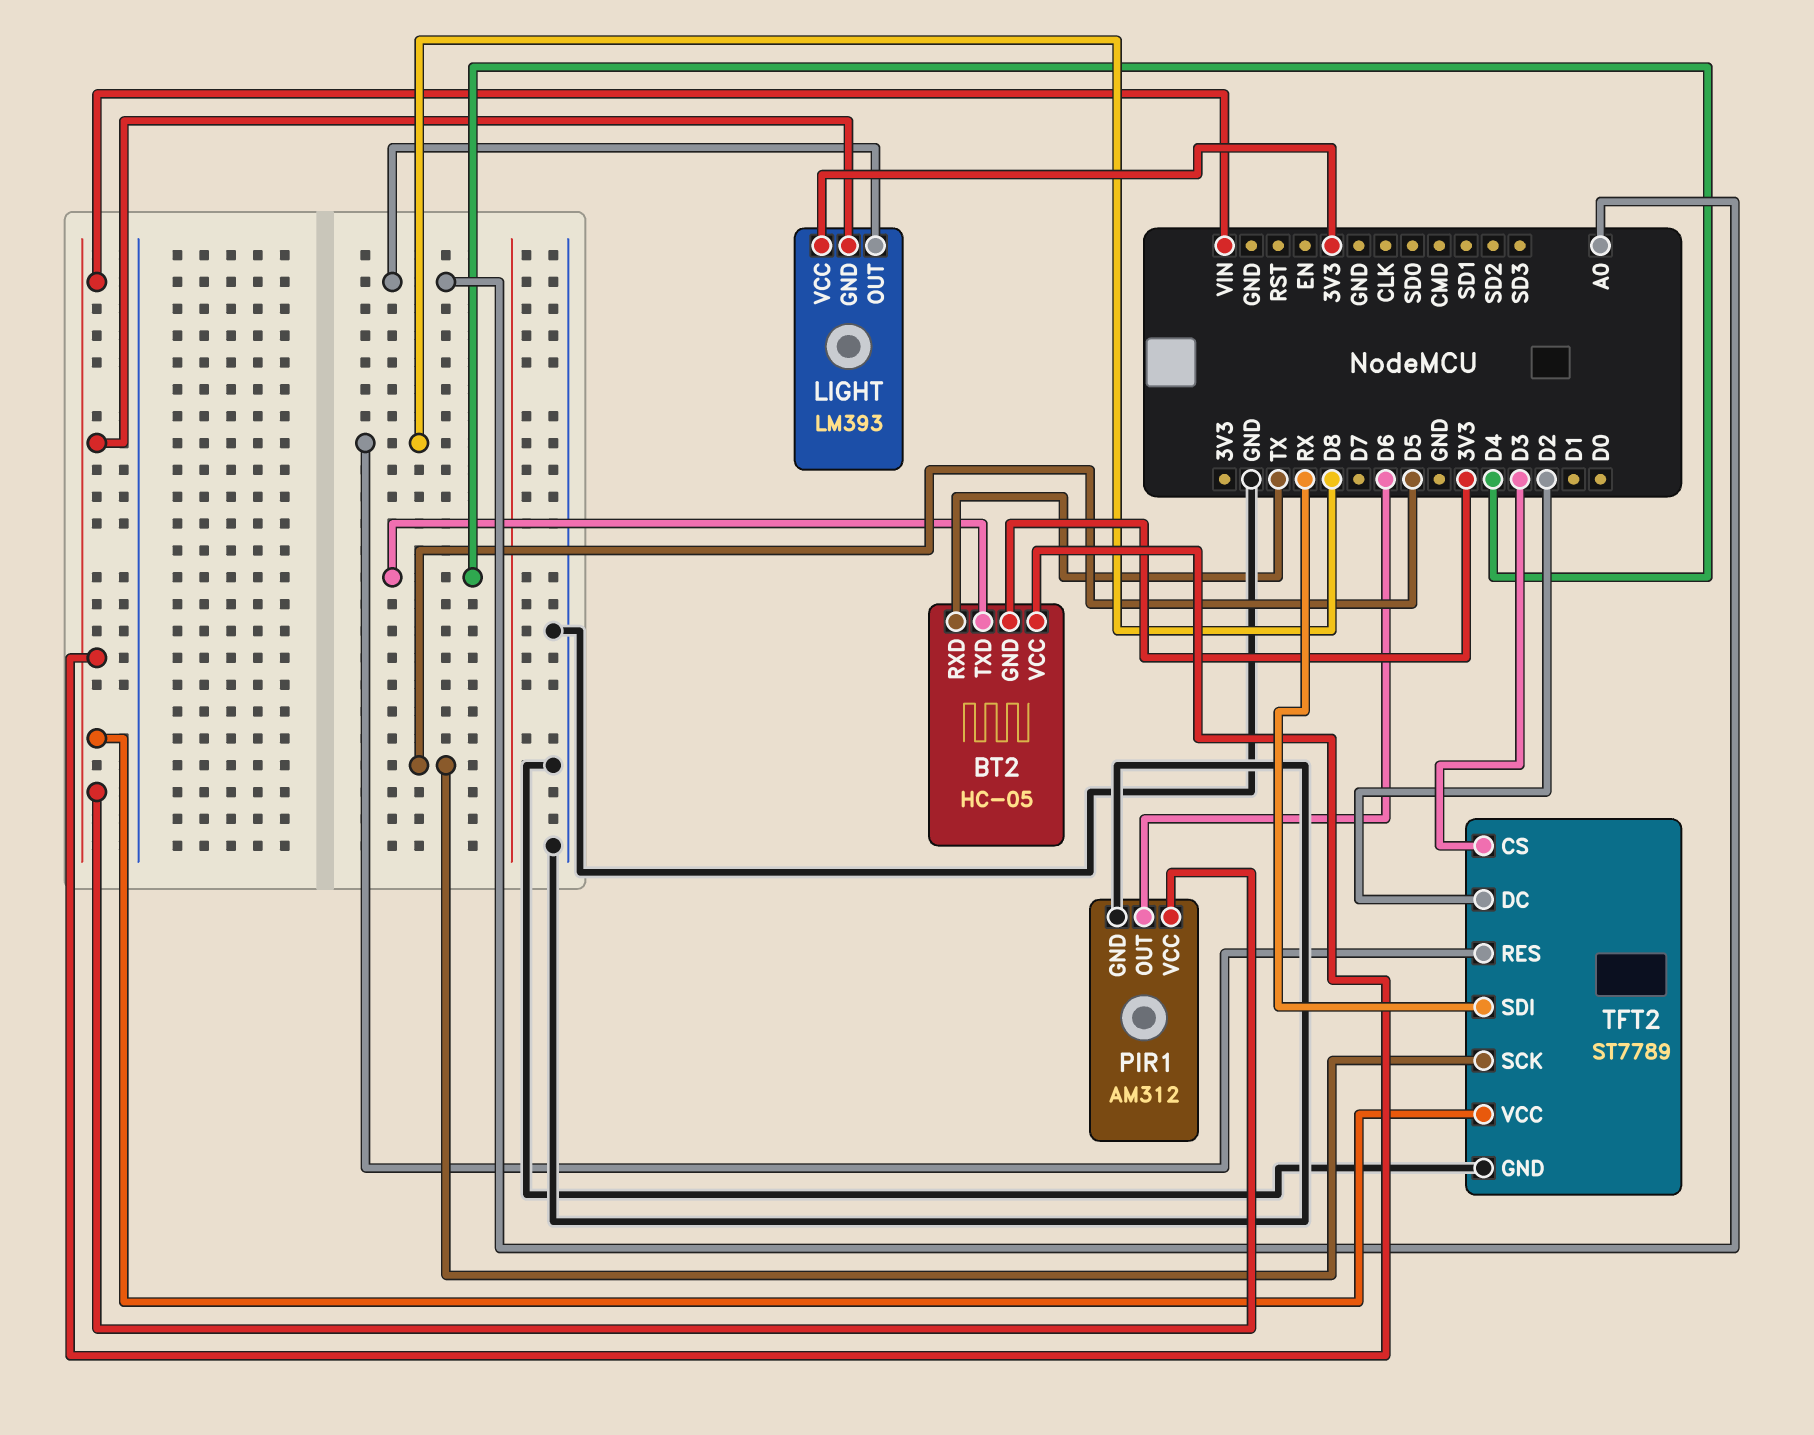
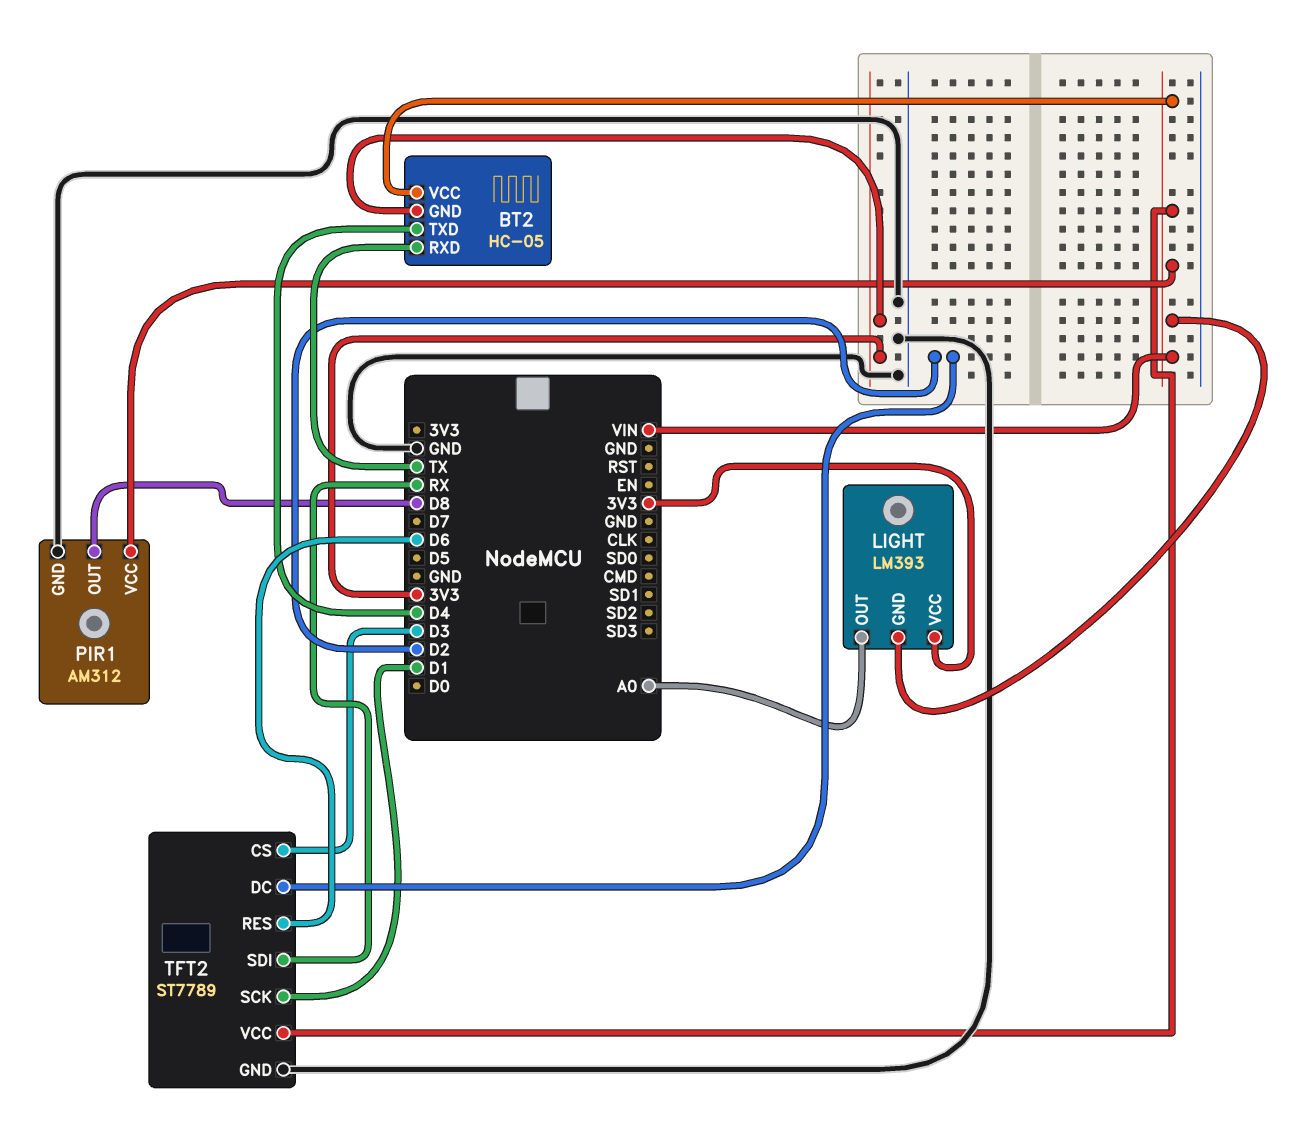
PIR1 pin OUT: D6 -> D8
TFT2 pin RES: D8 -> D6
TFT2 pin SCK: D5 -> D1

